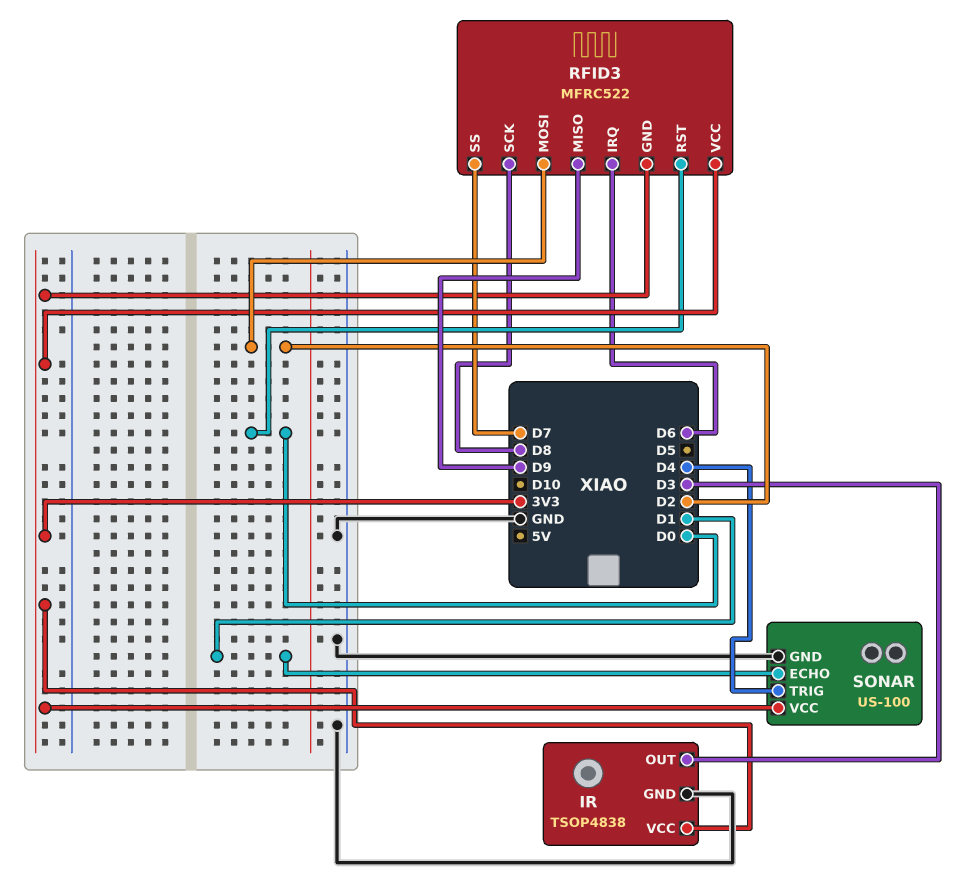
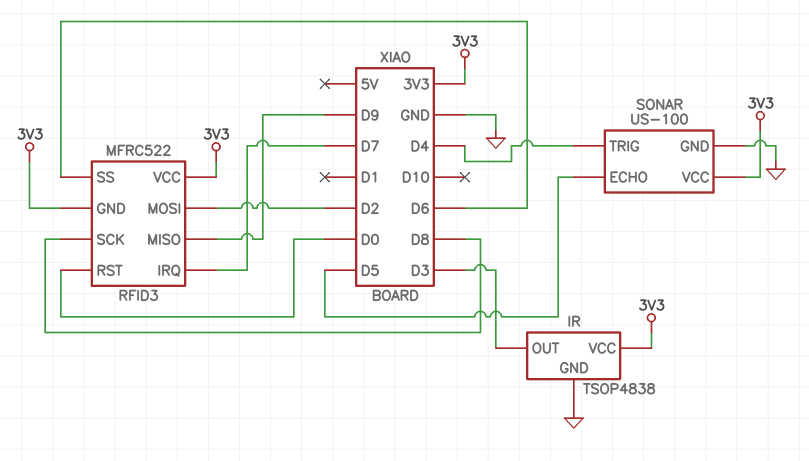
RFID3 pin IRQ: D6 -> D7
RFID3 pin SS: D7 -> D6
SONAR pin ECHO: D1 -> D5

